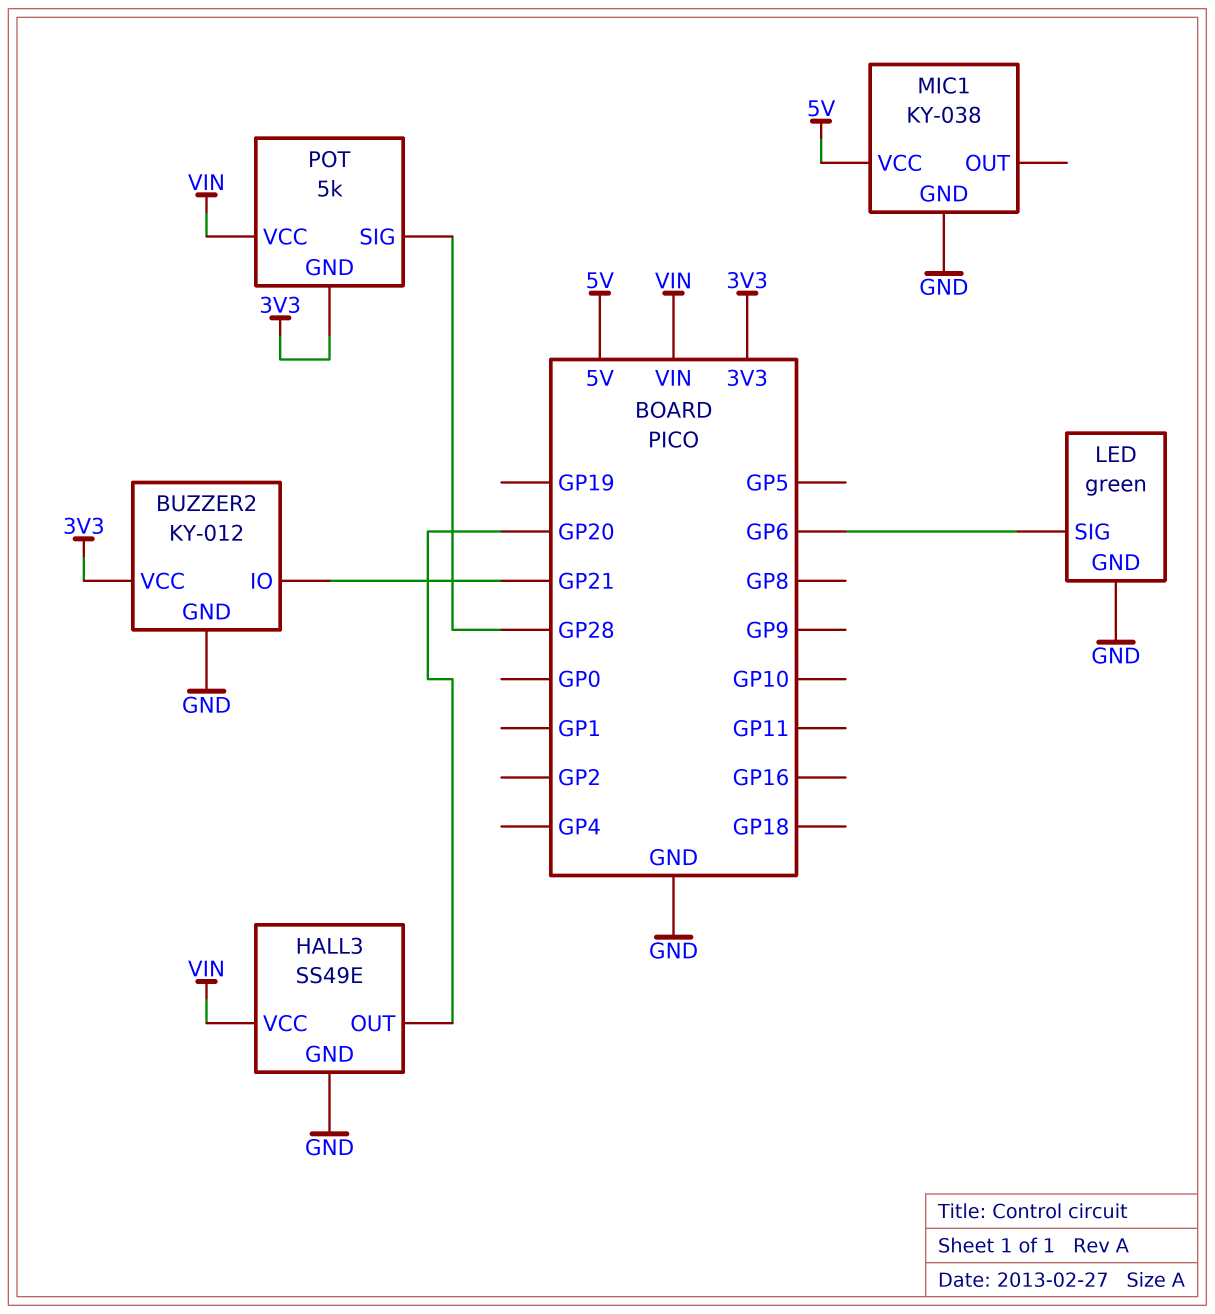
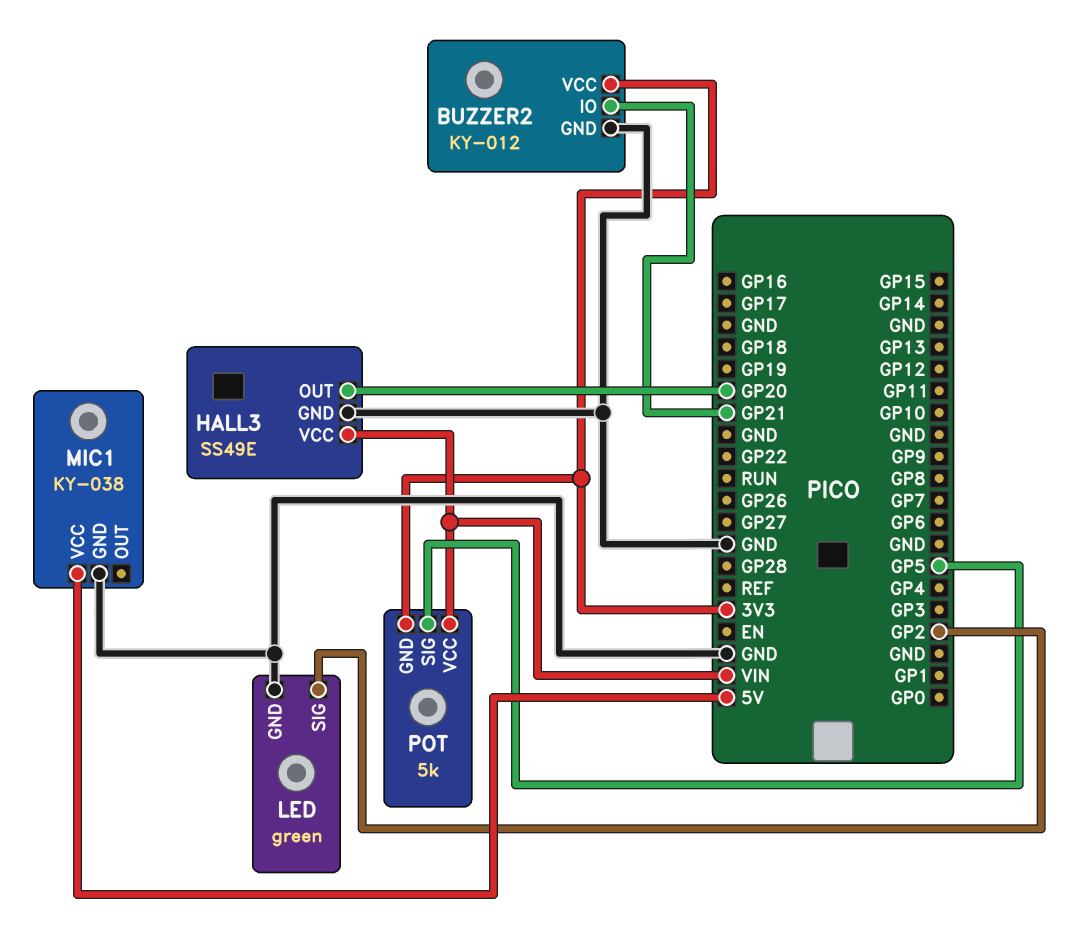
LED pin SIG: GP6 -> GP2
POT pin SIG: GP28 -> GP5

